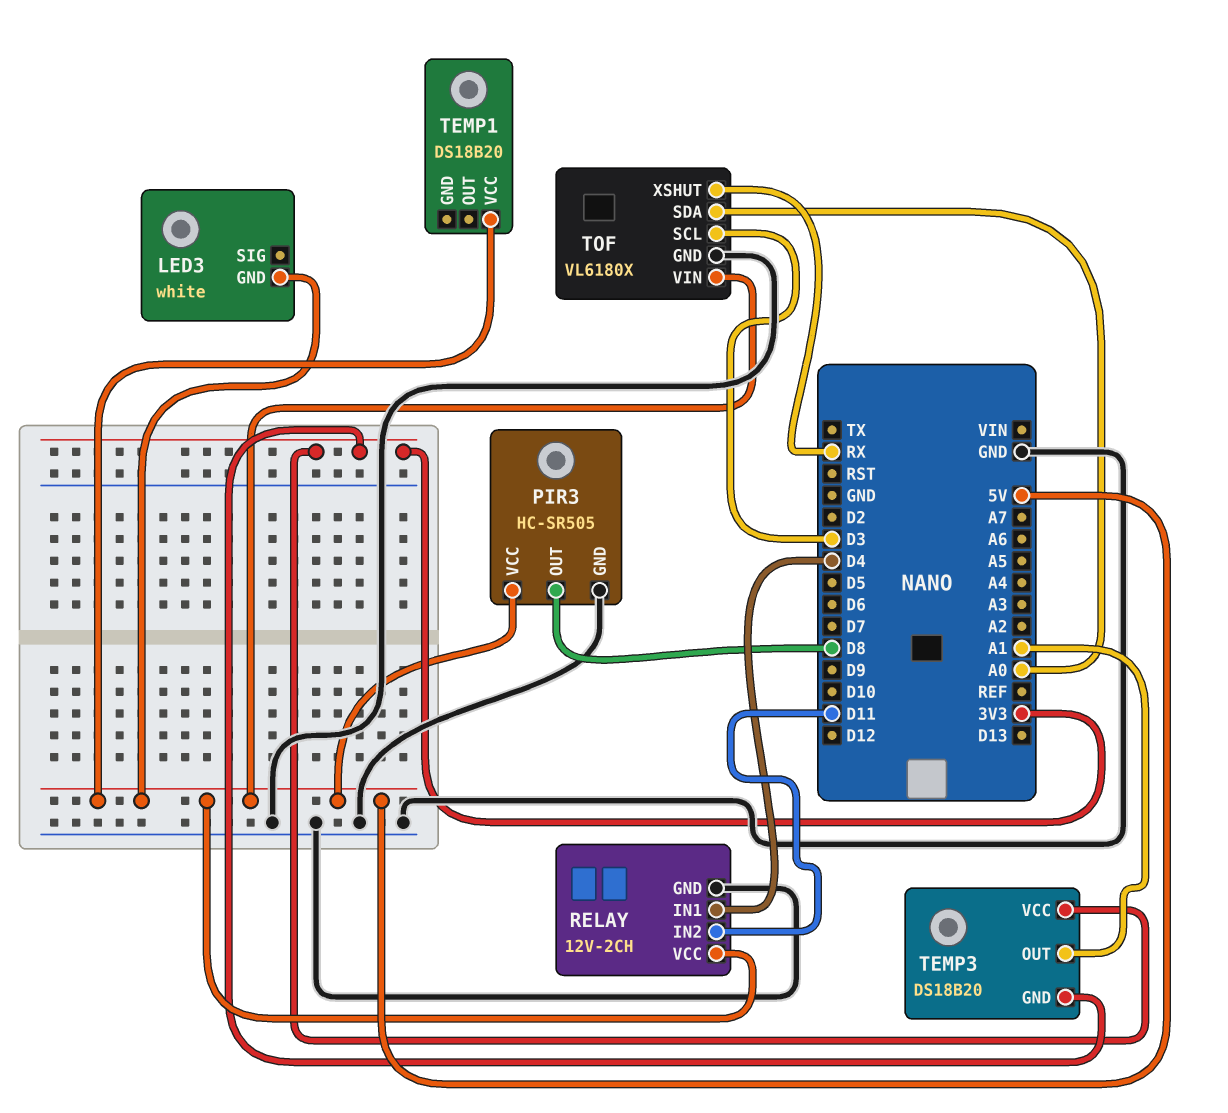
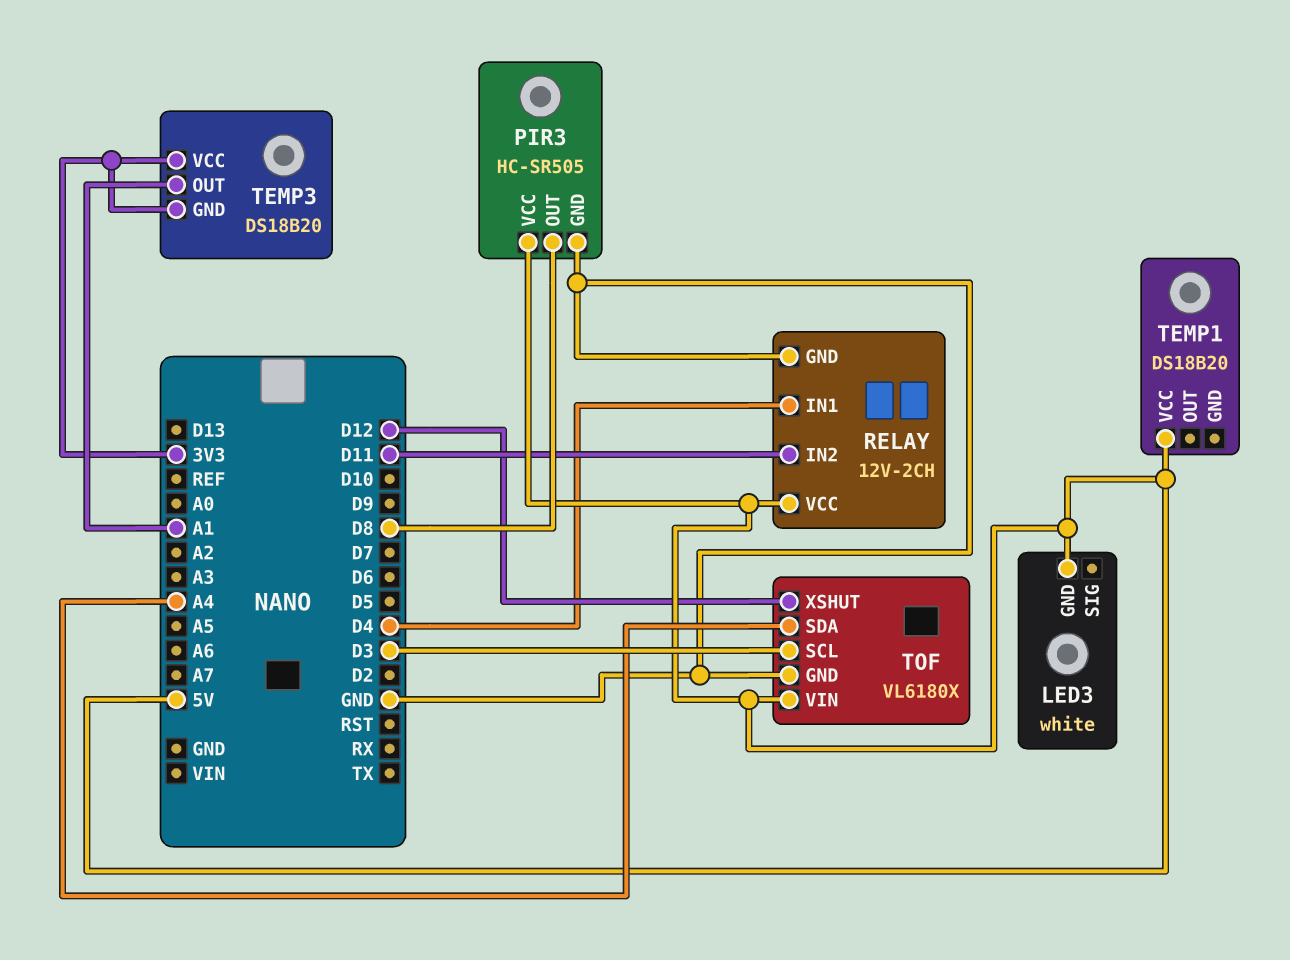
TOF pin SDA: A0 -> A4
TOF pin XSHUT: RX -> D12

